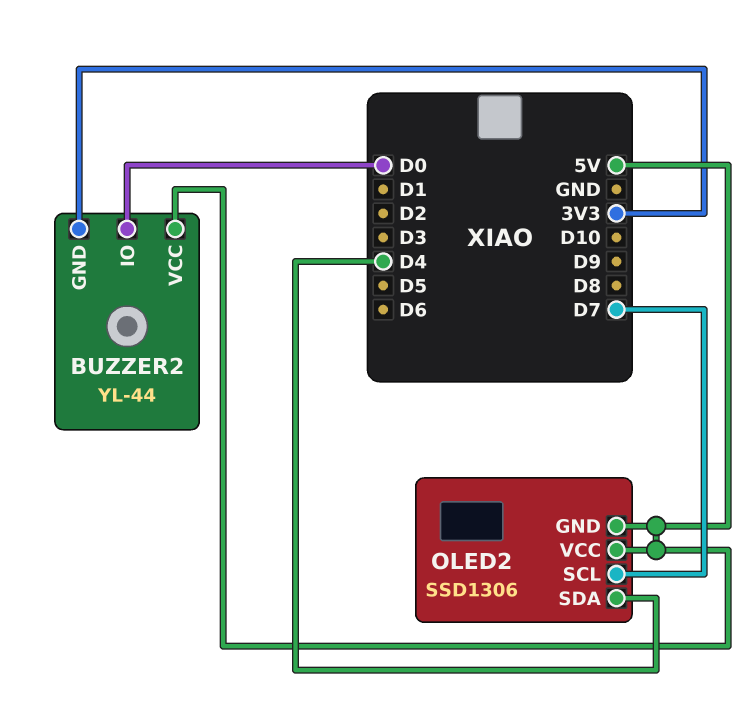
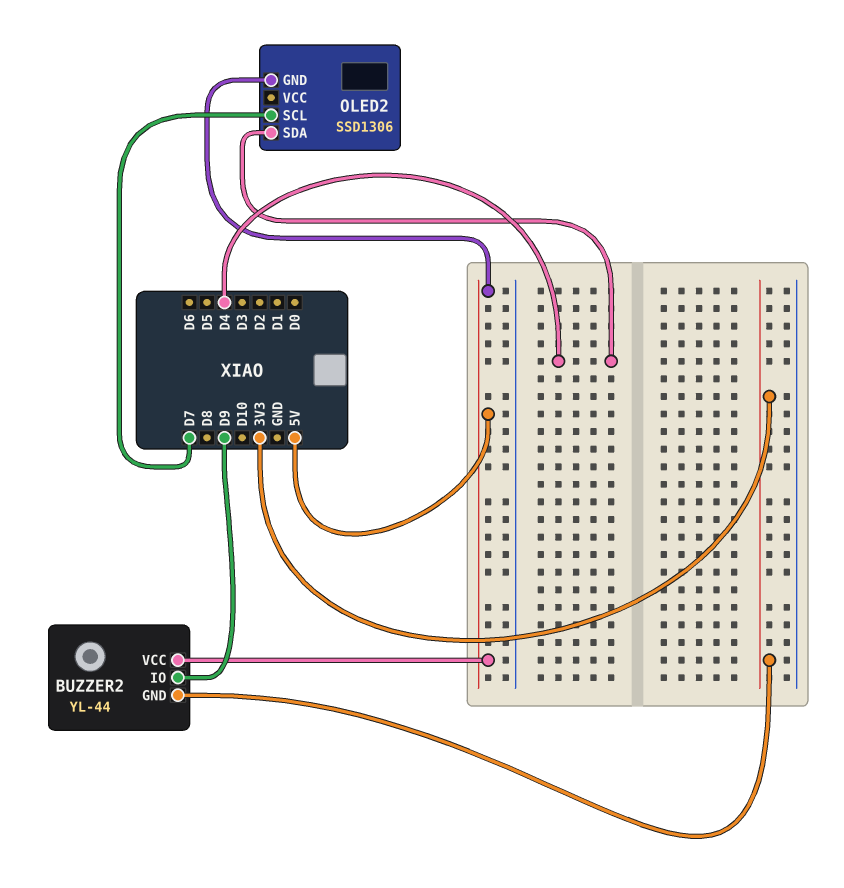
BUZZER2 pin IO: D0 -> D9
OLED2 pin VCC: 5V -> none

